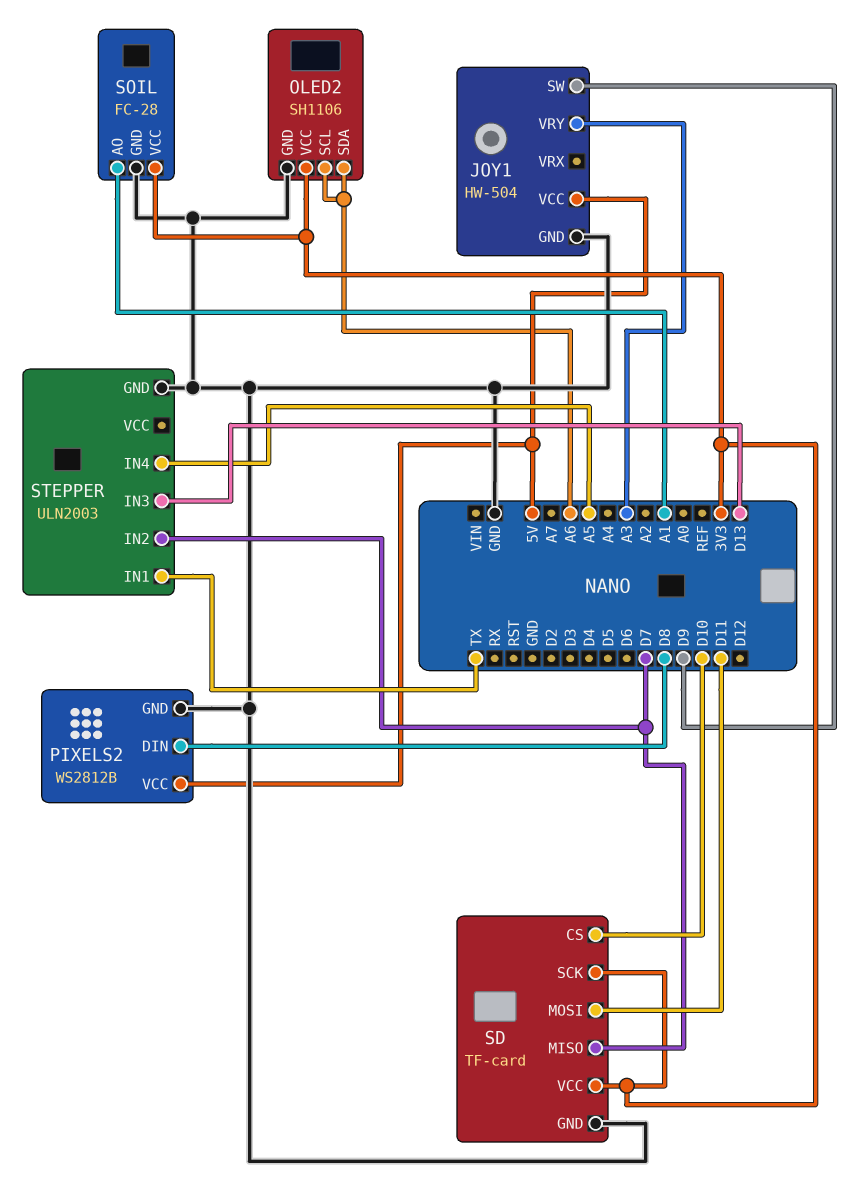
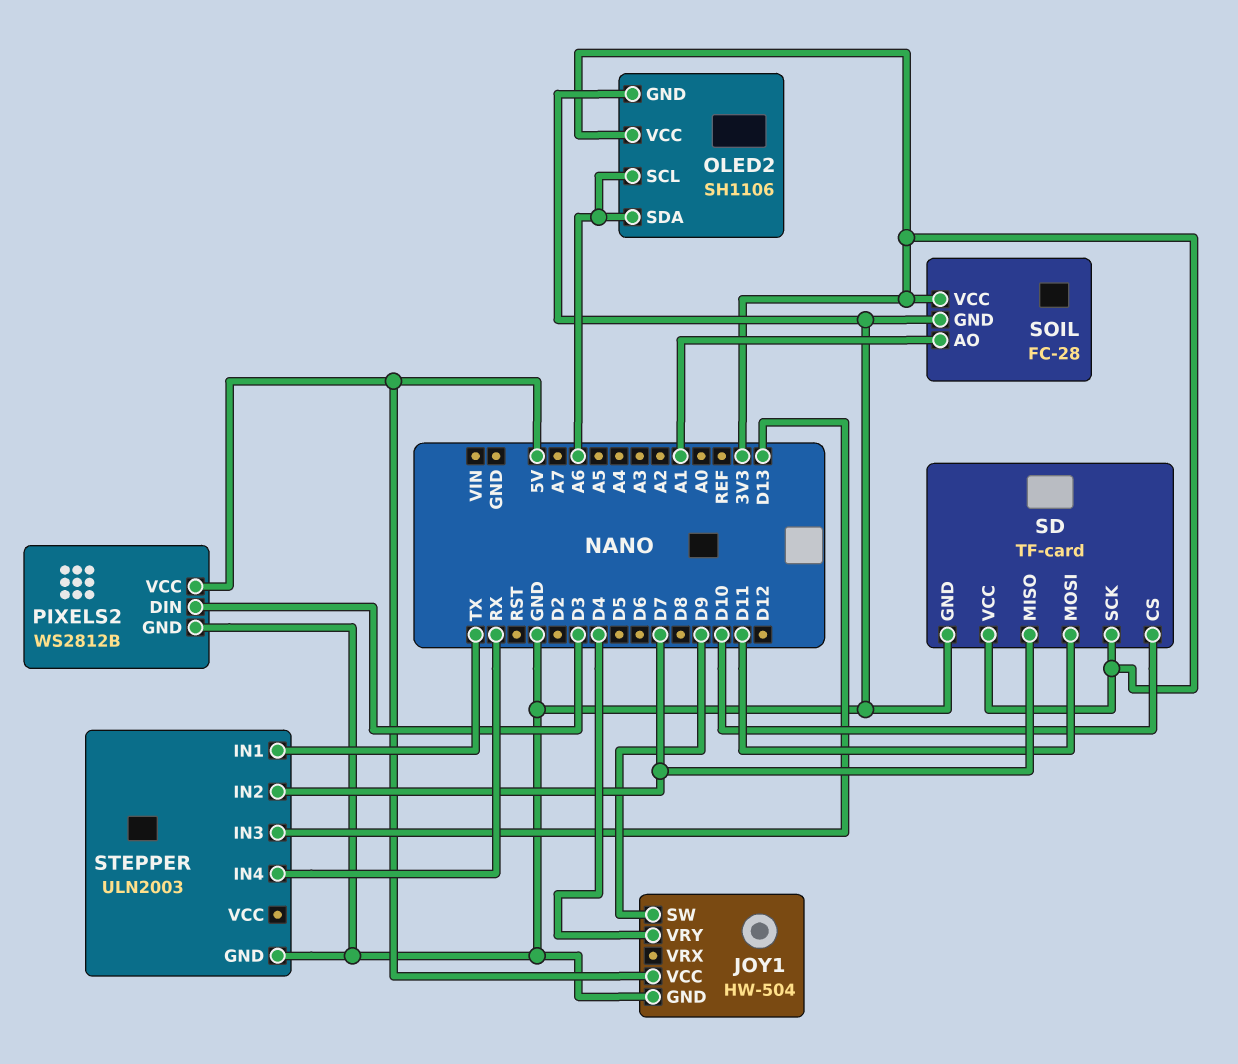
JOY1 pin VRY: A3 -> D4
PIXELS2 pin DIN: D8 -> D3
STEPPER pin IN4: A5 -> RX

